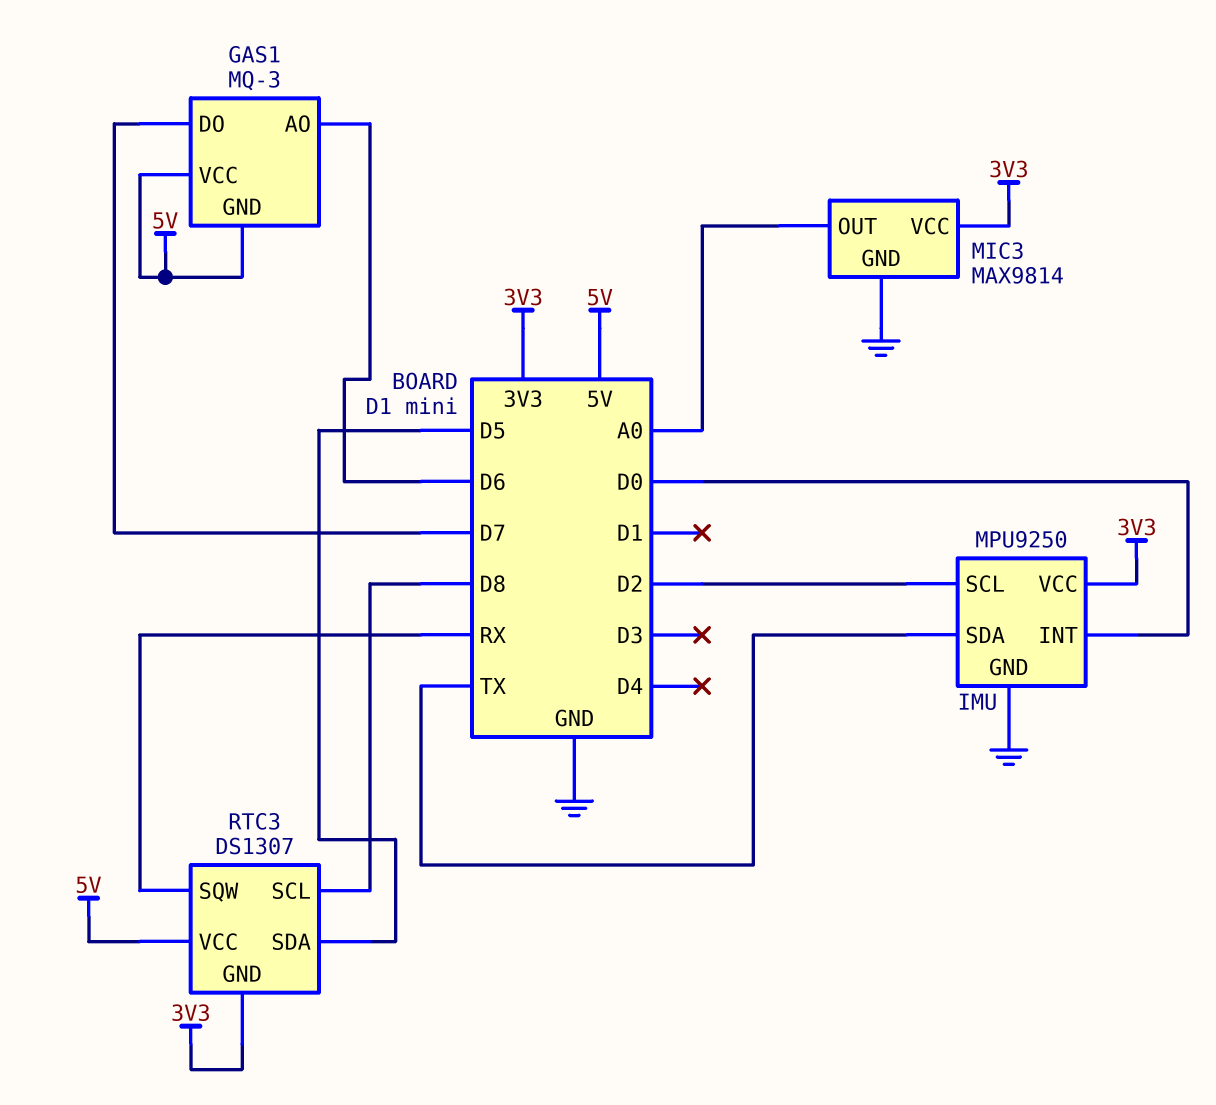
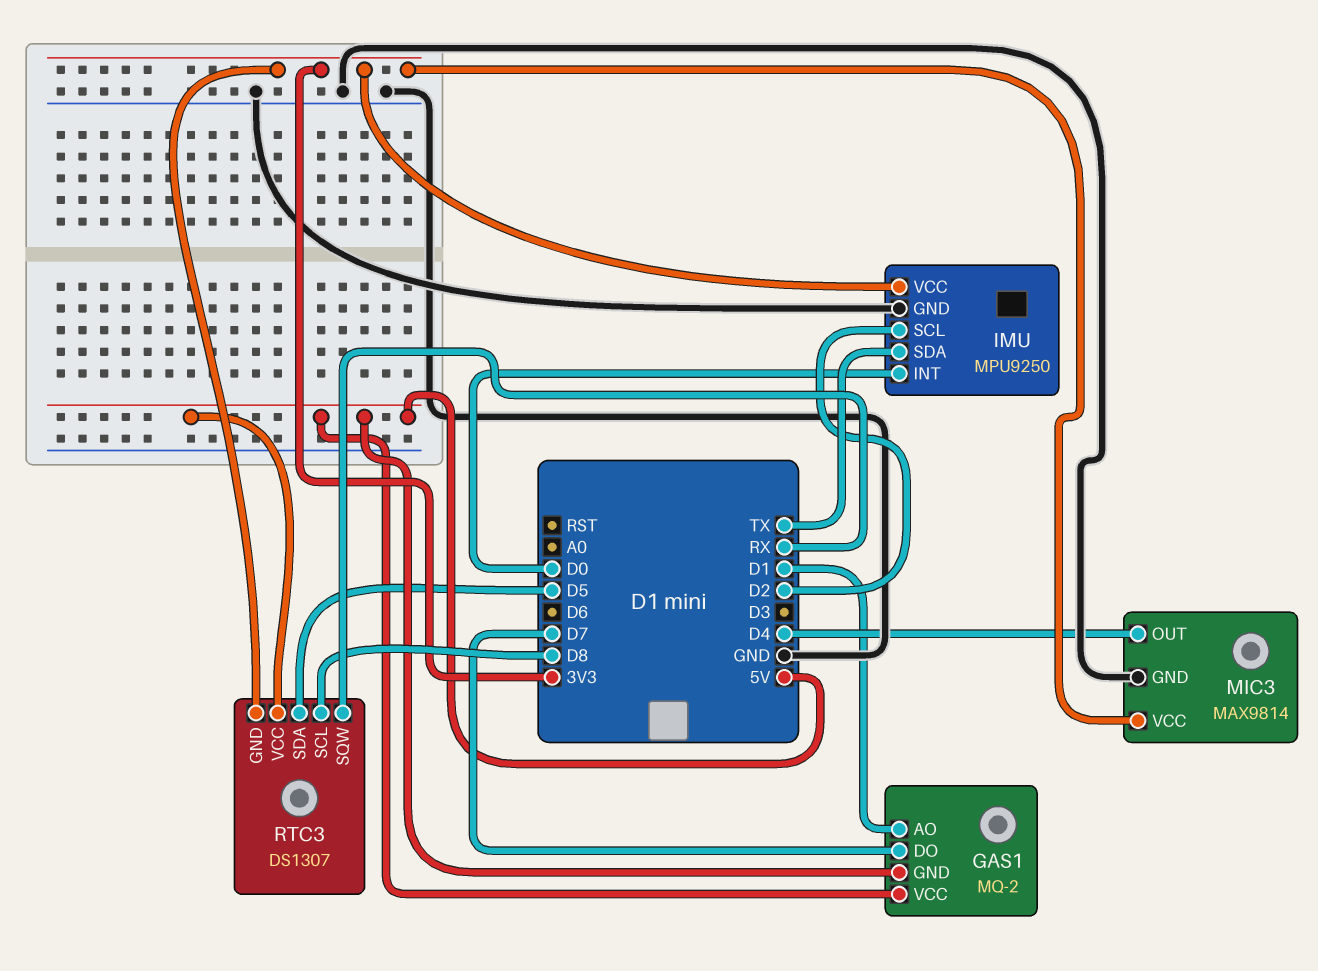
GAS1: MQ-3 -> MQ-2
GAS1 pin AO: D6 -> D1
MIC3 pin OUT: A0 -> D4

